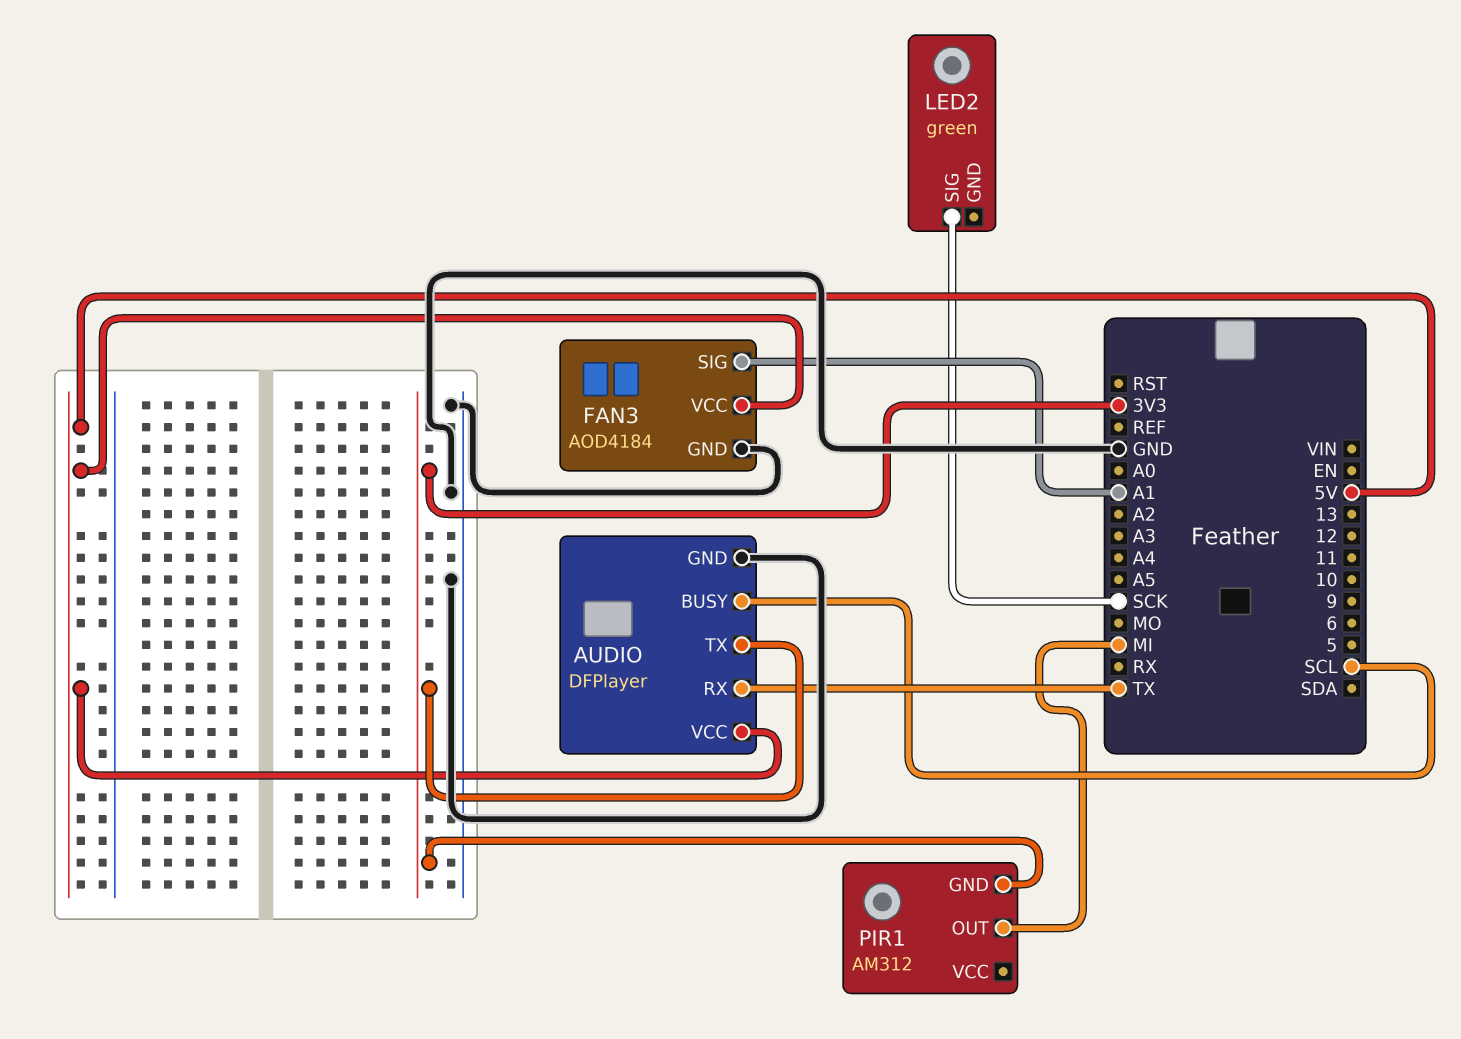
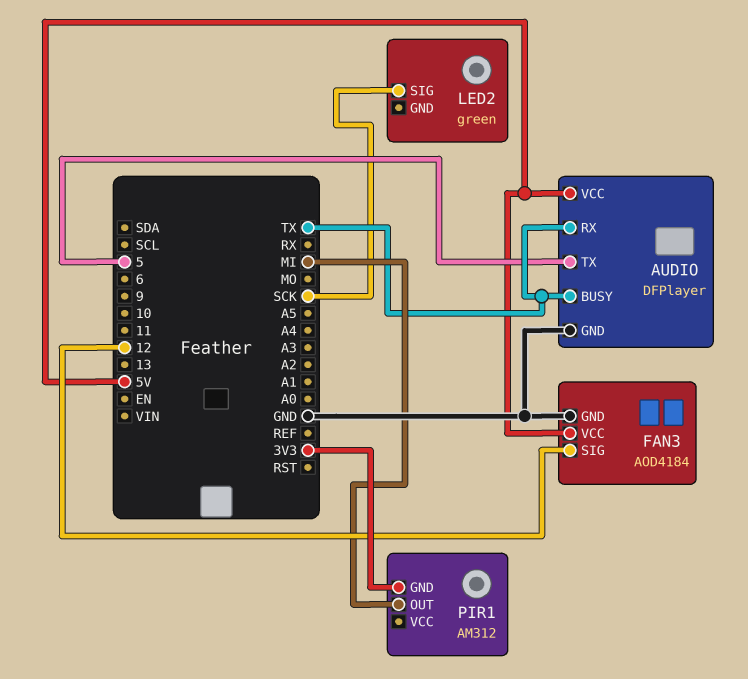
AUDIO pin BUSY: SCL -> TX
AUDIO pin TX: 3V3 -> 5
FAN3 pin SIG: A1 -> 12

